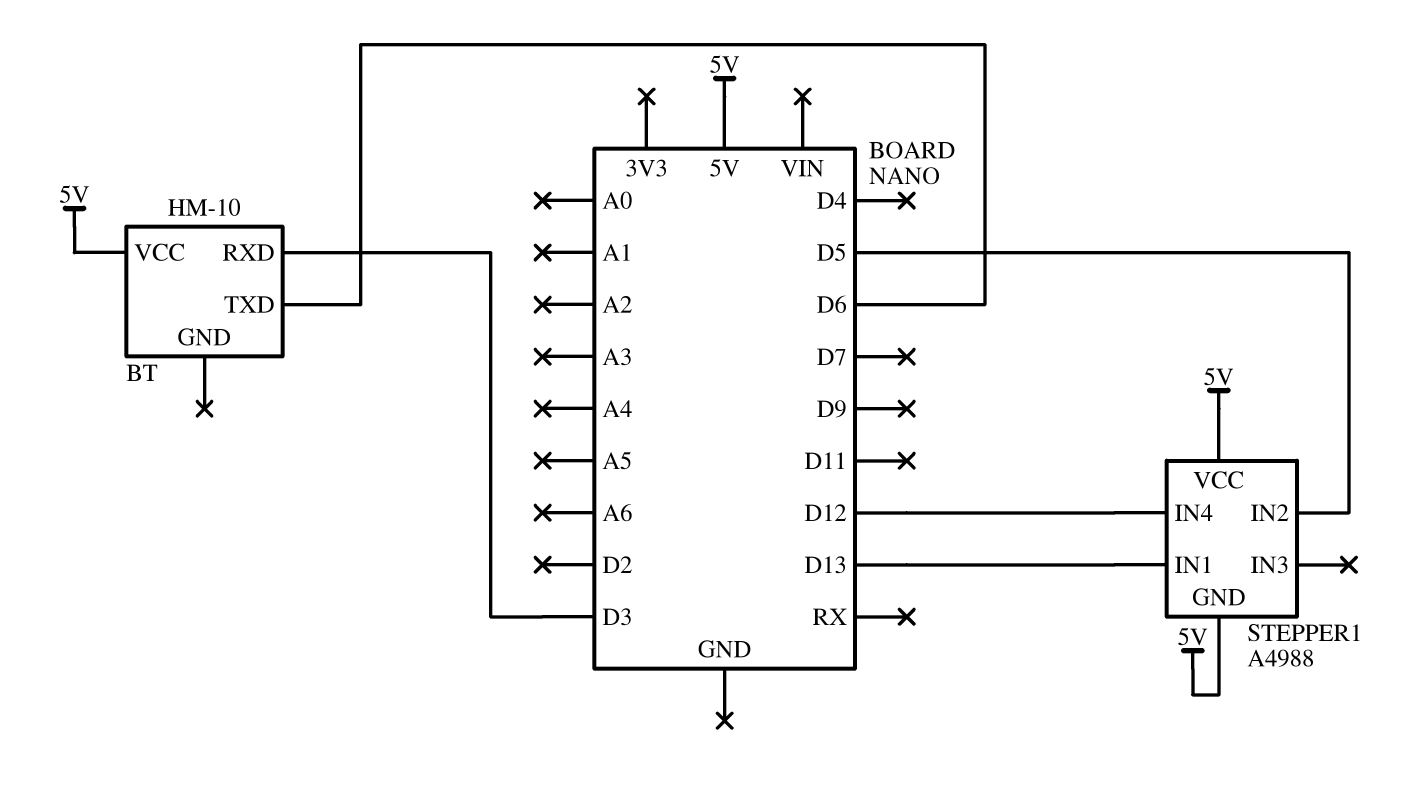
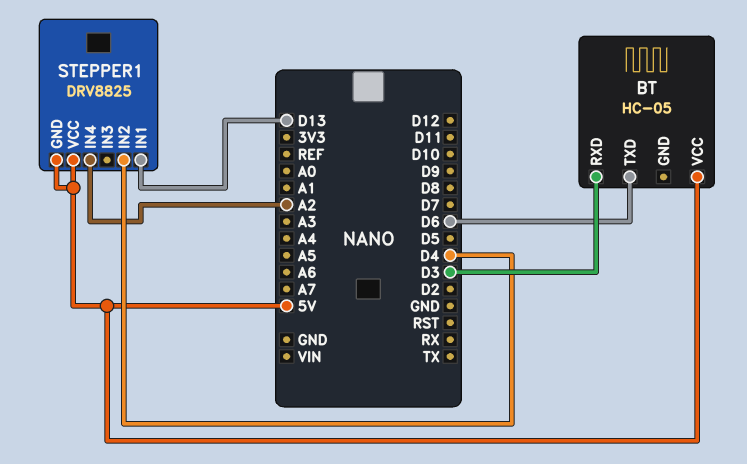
BT: HM-10 -> HC-05
STEPPER1: A4988 -> DRV8825
STEPPER1 pin IN2: D5 -> D4
STEPPER1 pin IN4: D12 -> A2

